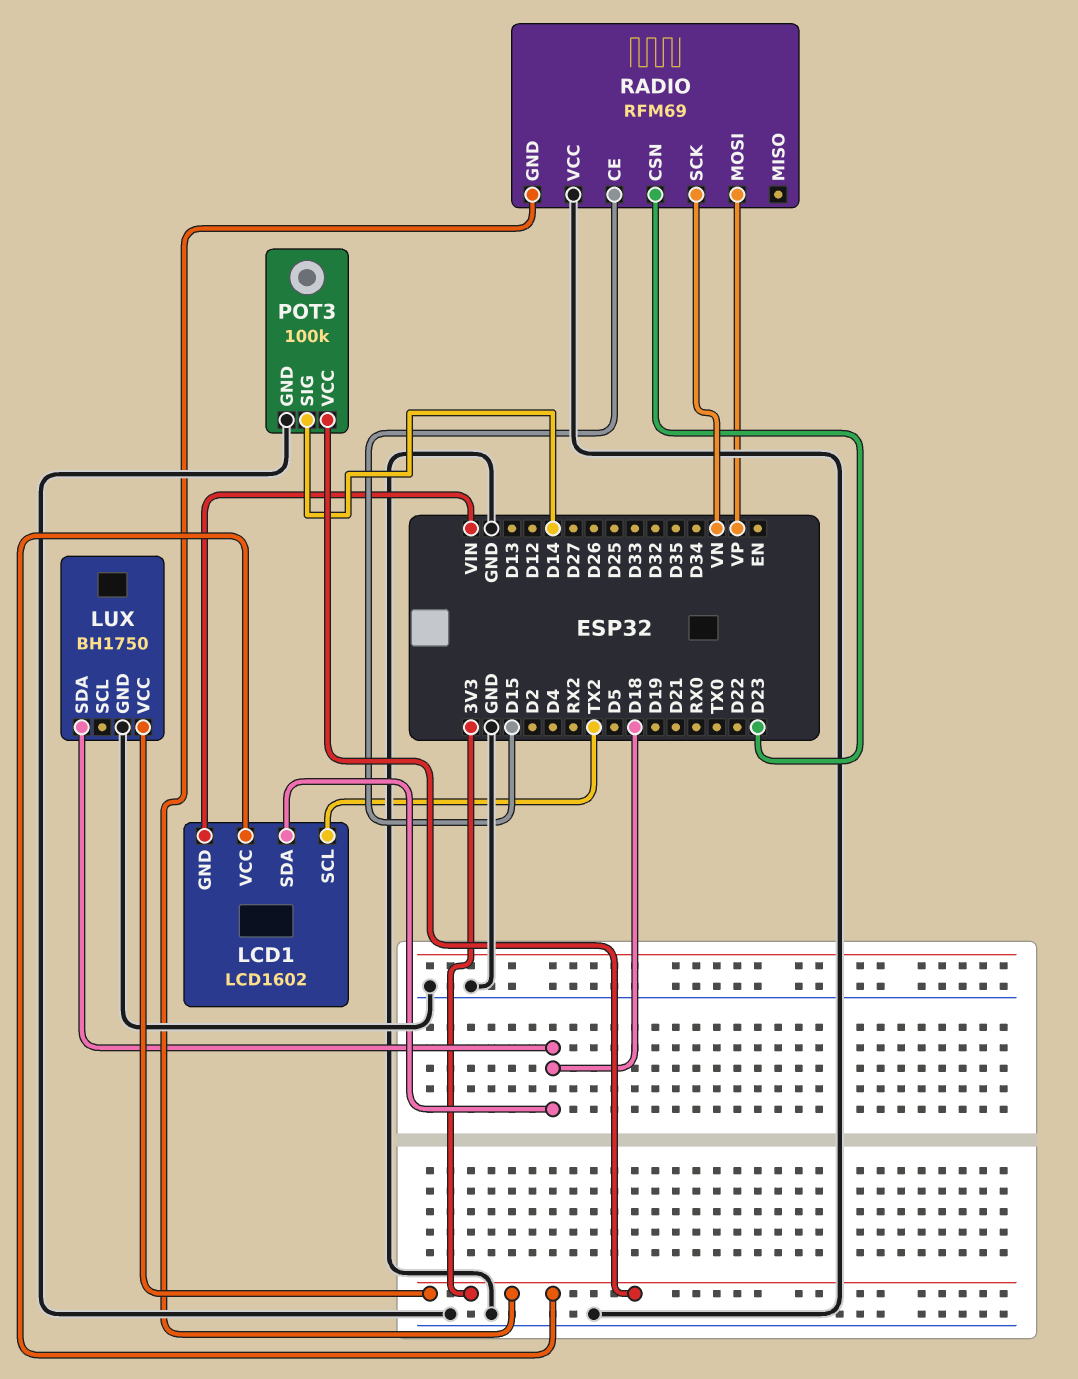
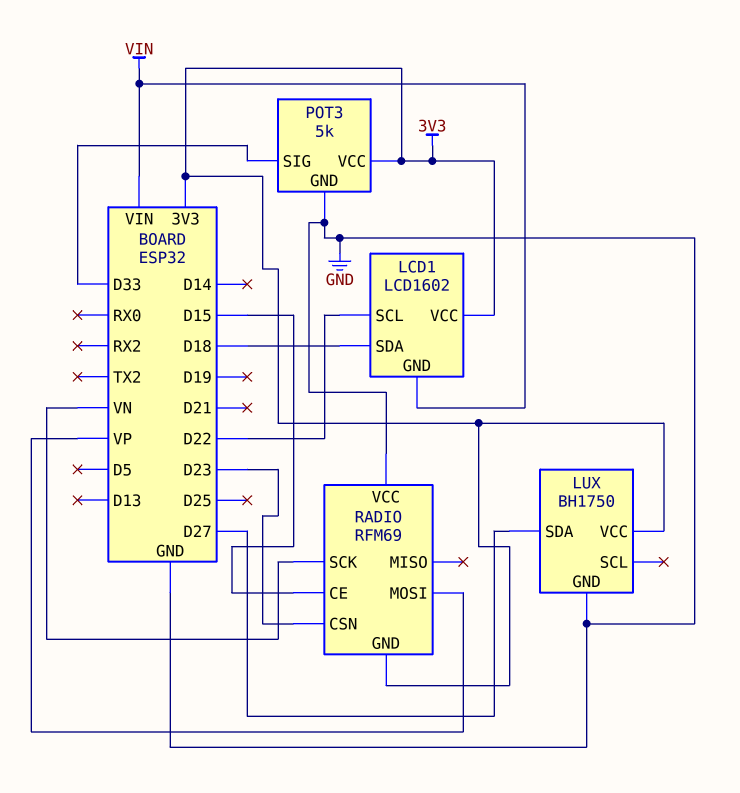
LCD1 pin SCL: TX2 -> D22
LUX pin SDA: D18 -> D27
POT3: 100k -> 5k
POT3 pin SIG: D14 -> D33

